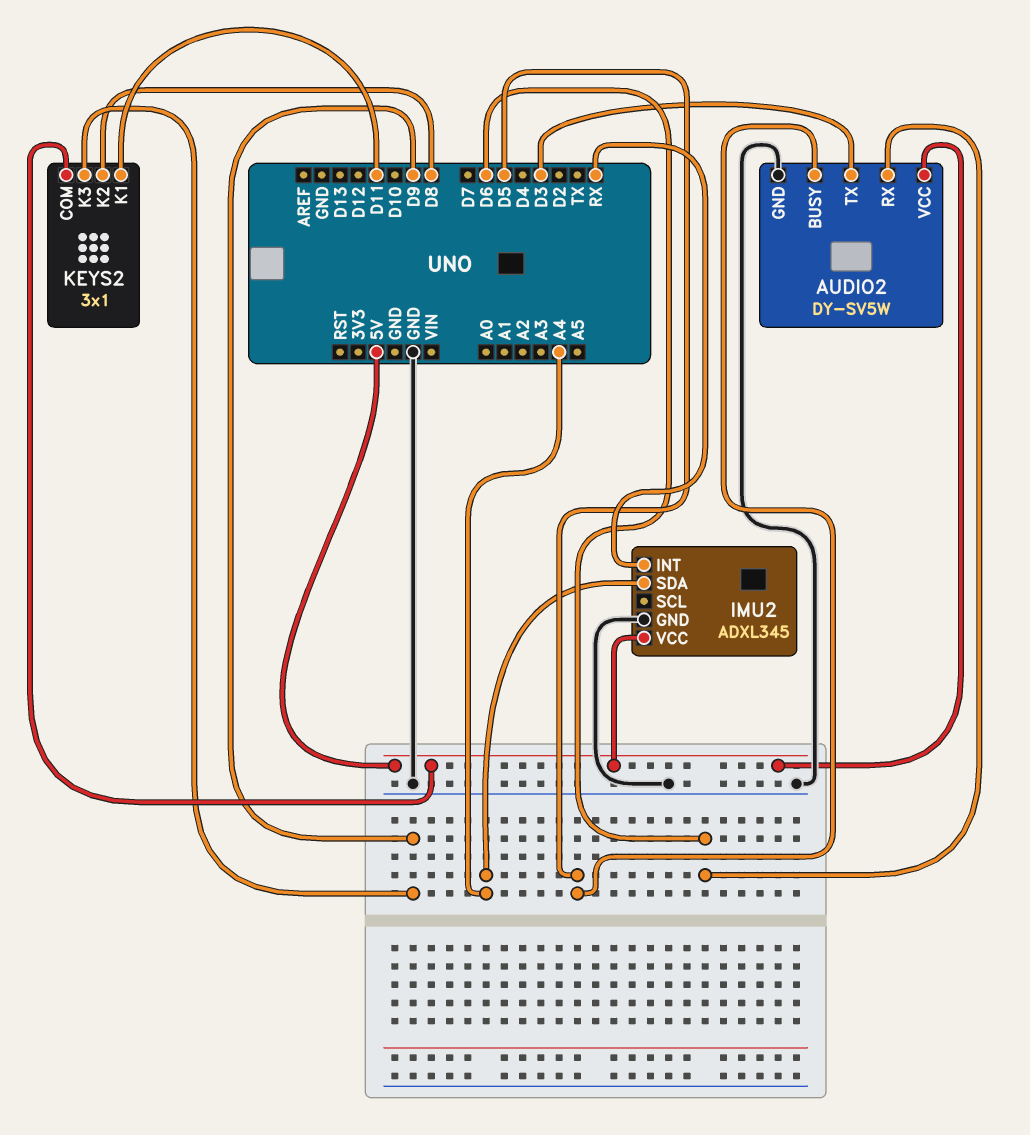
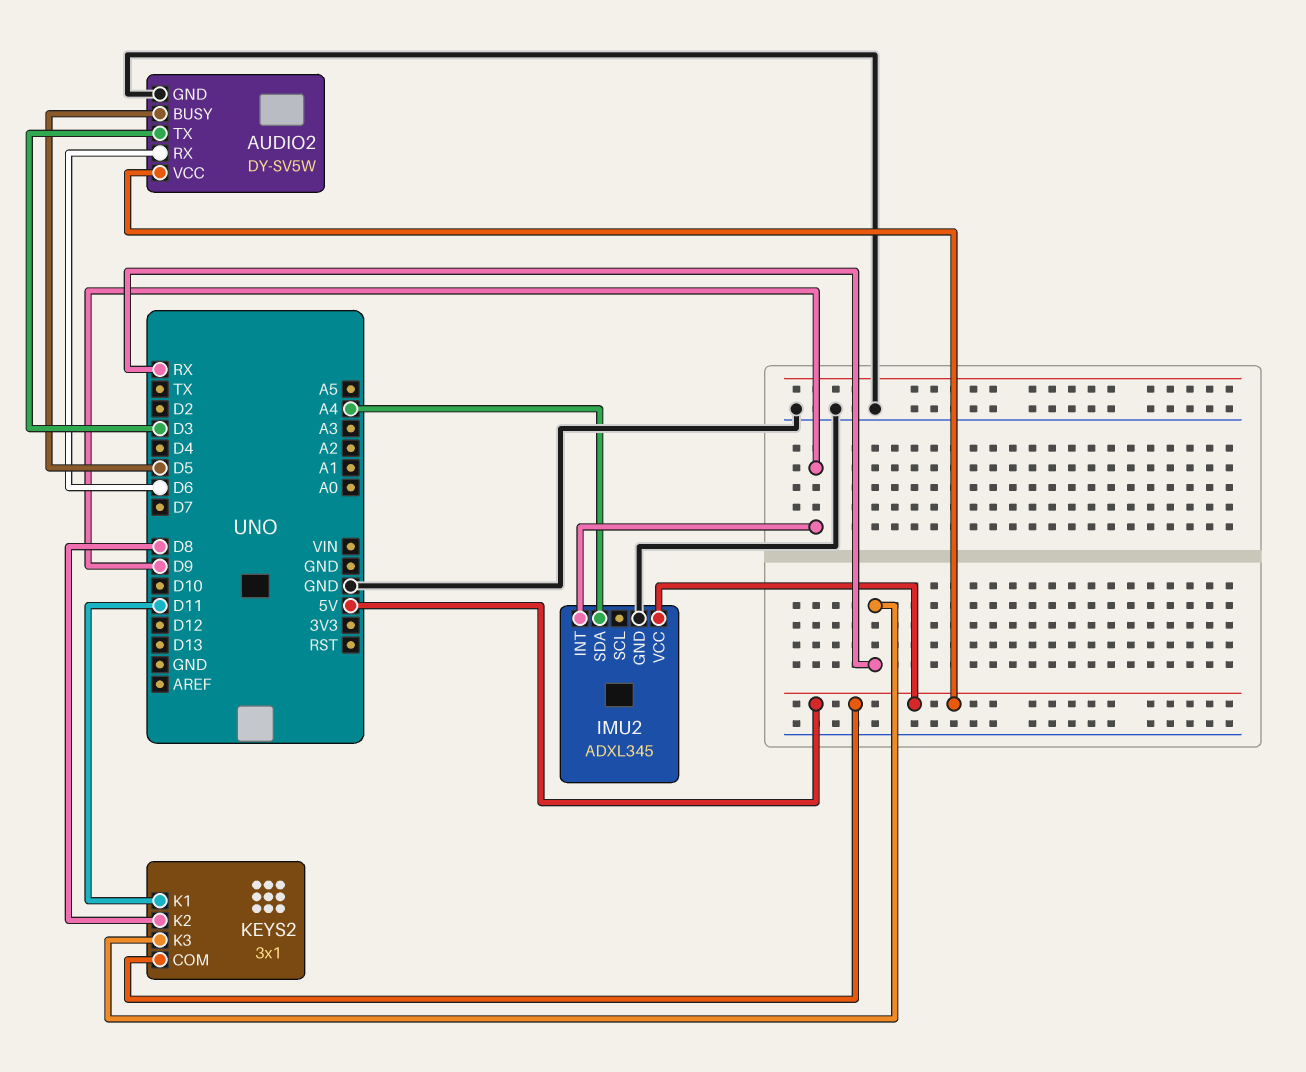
IMU2 pin INT: RX -> D9
KEYS2 pin K3: D9 -> RX

